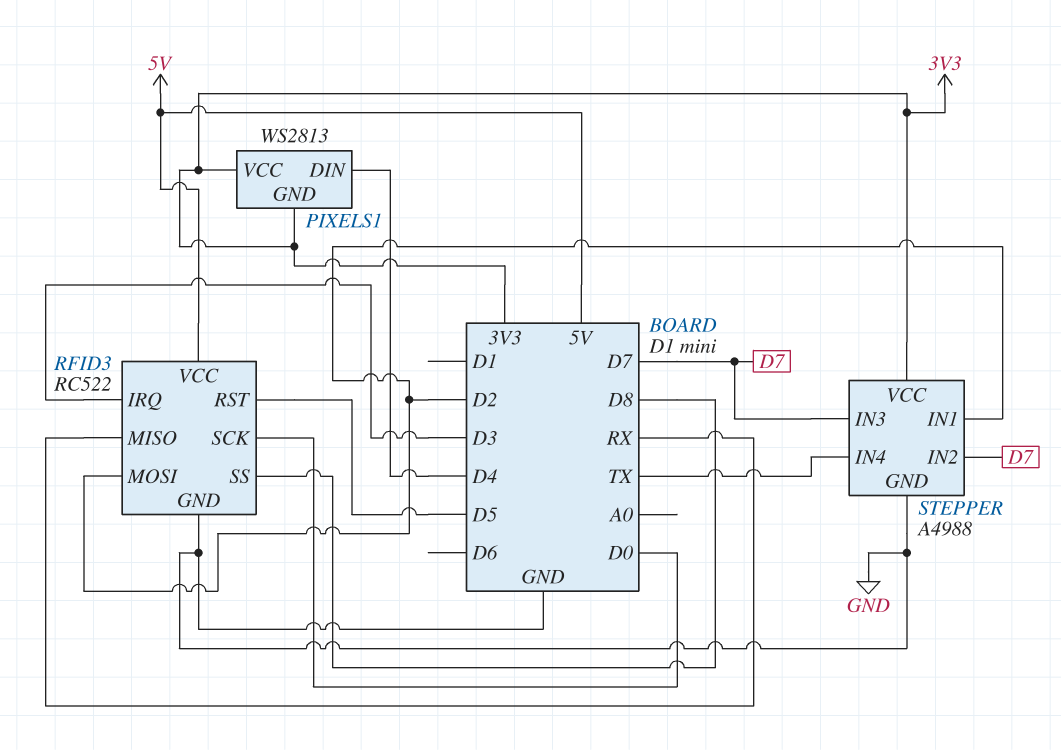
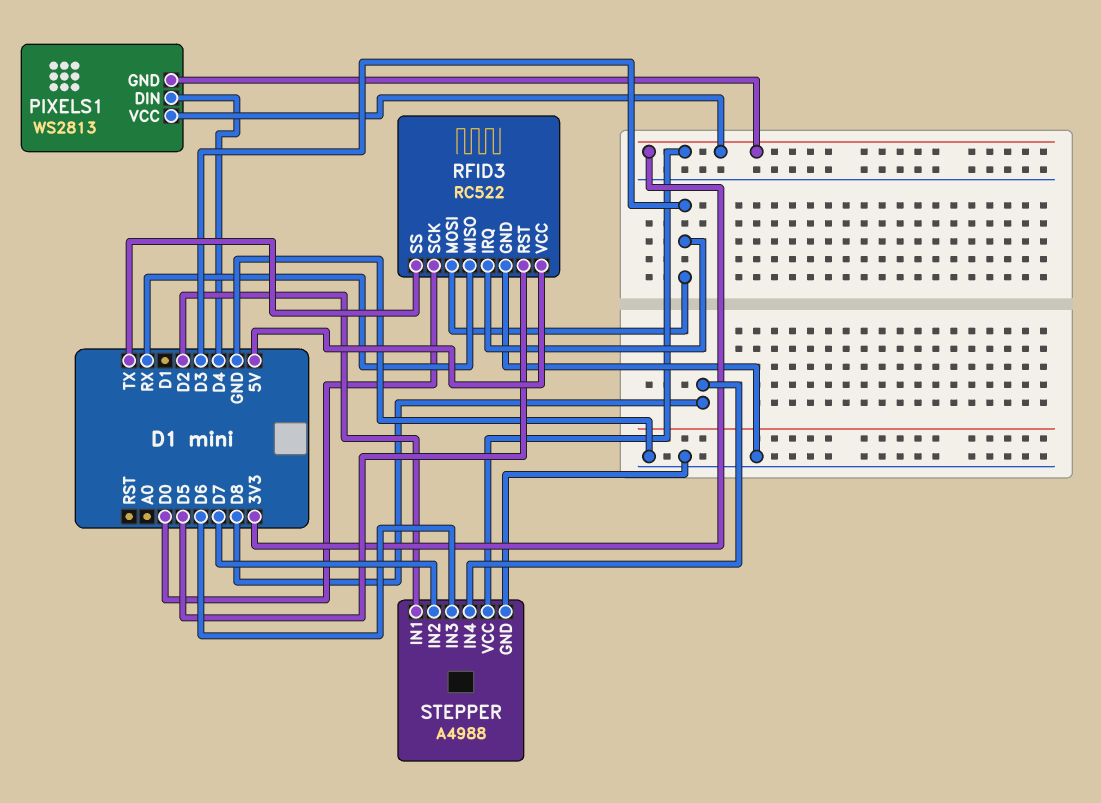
RFID3 pin MOSI: D2 -> D3
RFID3 pin SS: D8 -> TX
STEPPER pin IN3: D7 -> D6
STEPPER pin IN4: TX -> D8

